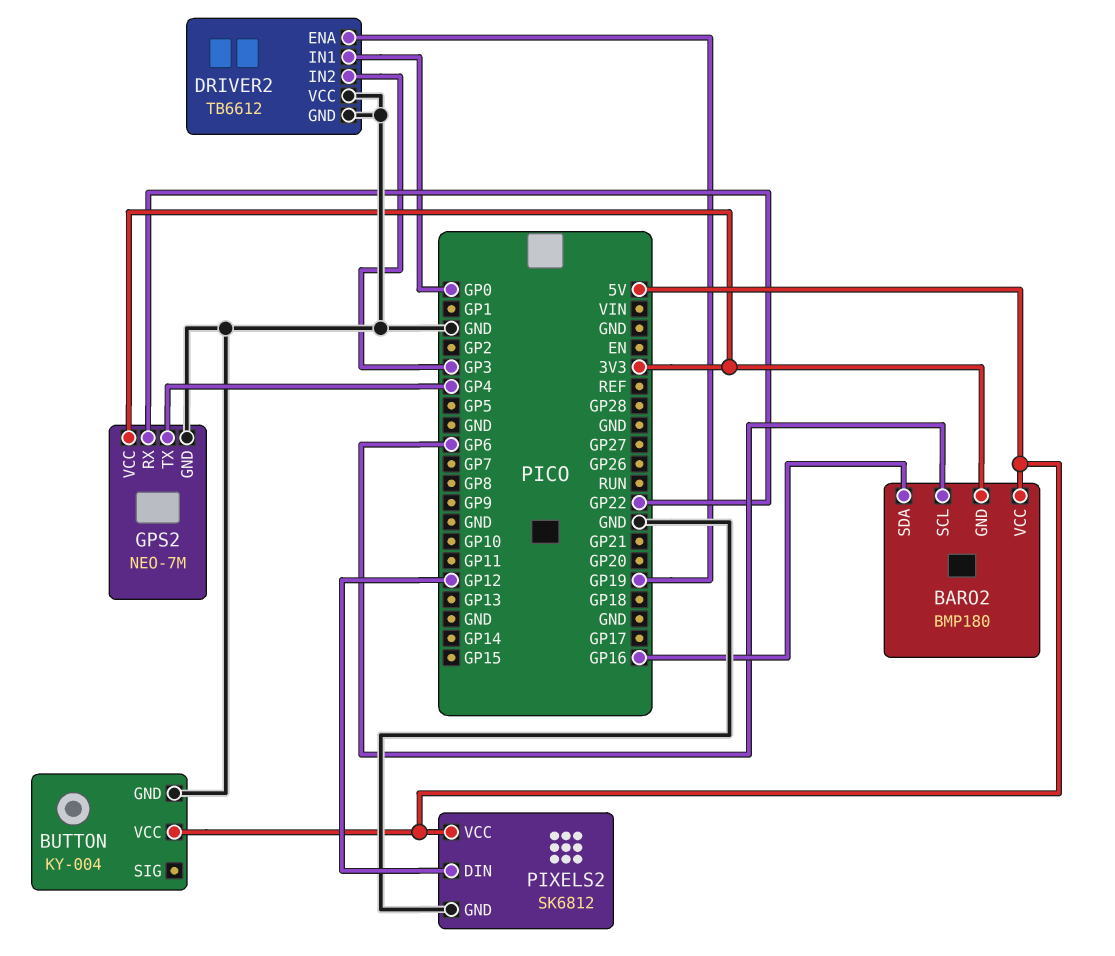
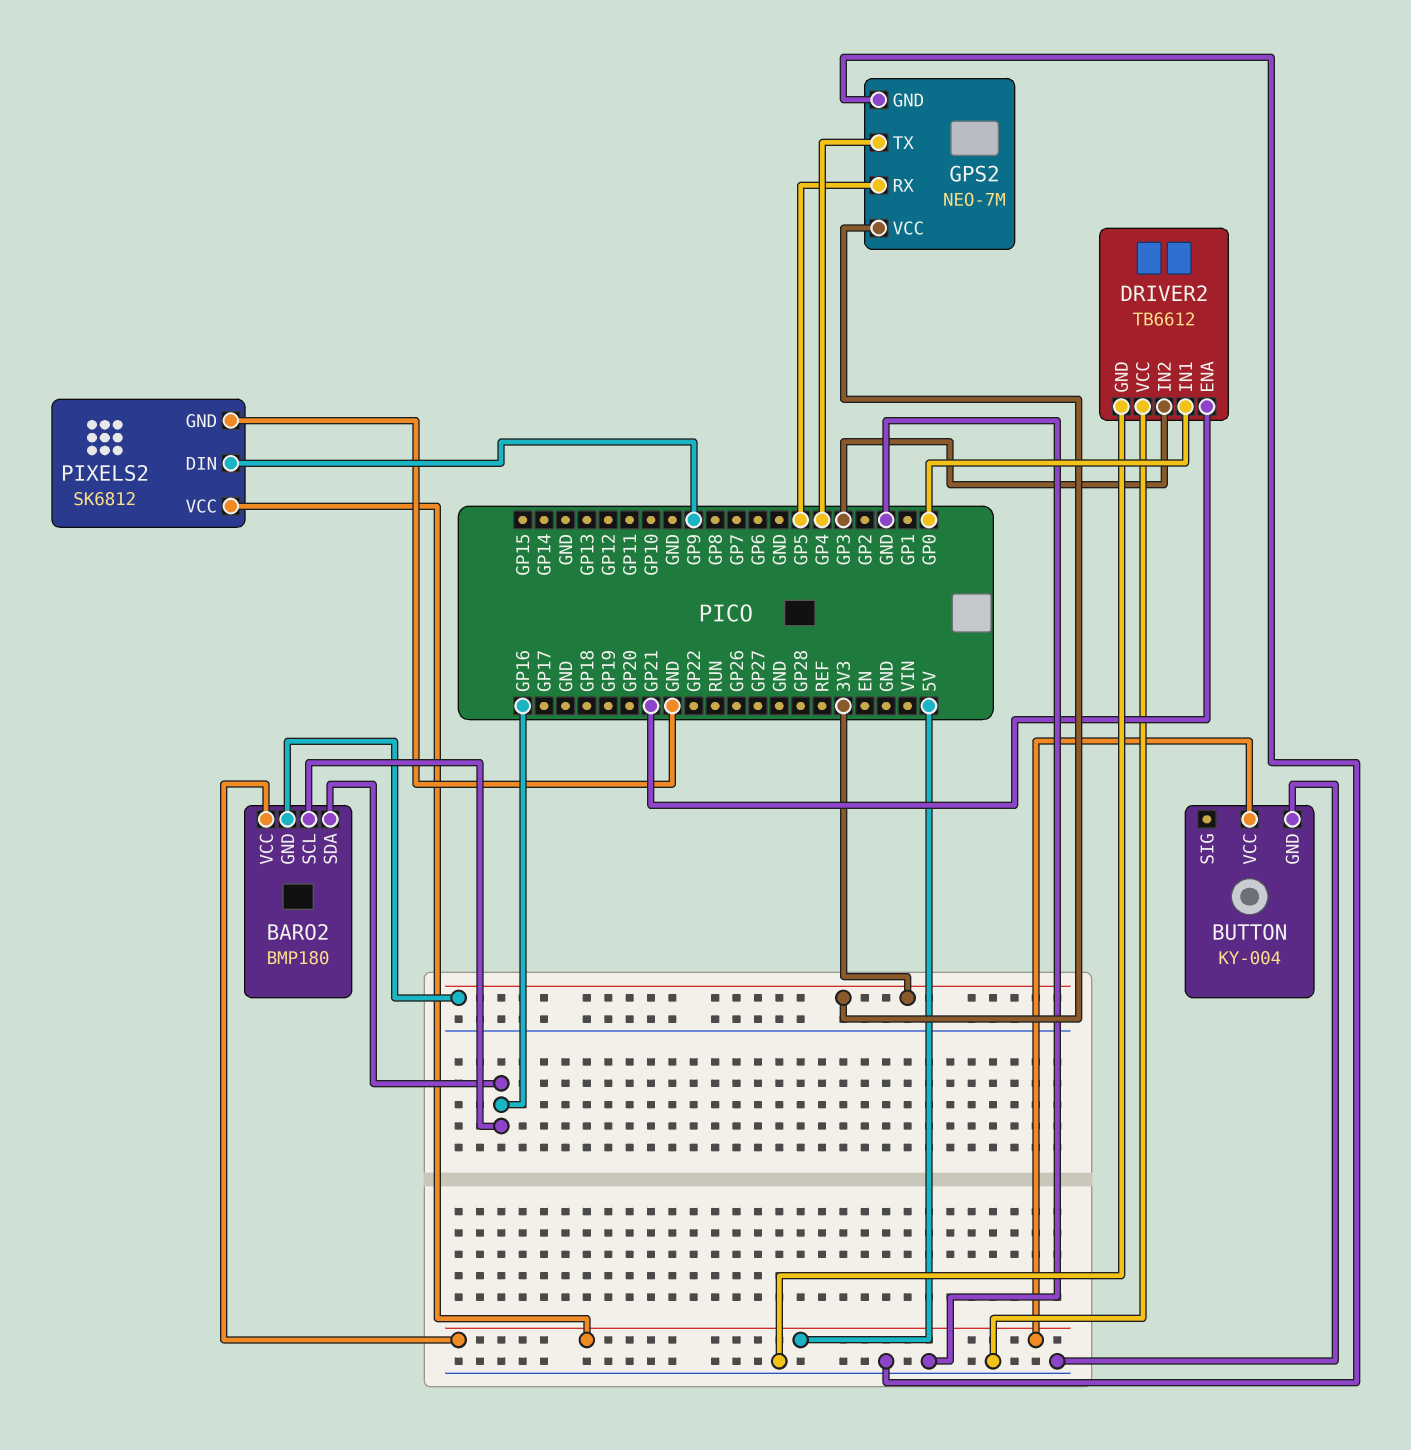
BARO2 pin SCL: GP6 -> GP16
DRIVER2 pin ENA: GP19 -> GP21
GPS2 pin RX: GP22 -> GP5
PIXELS2 pin DIN: GP12 -> GP9

